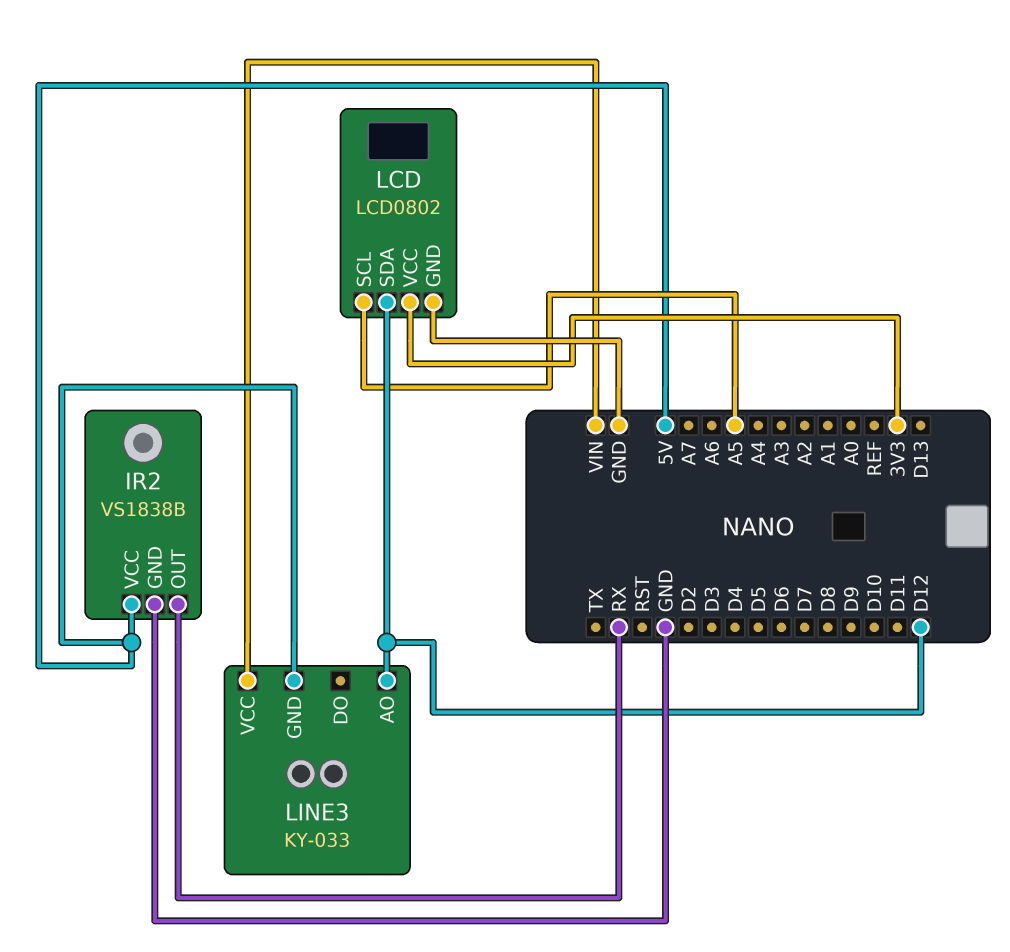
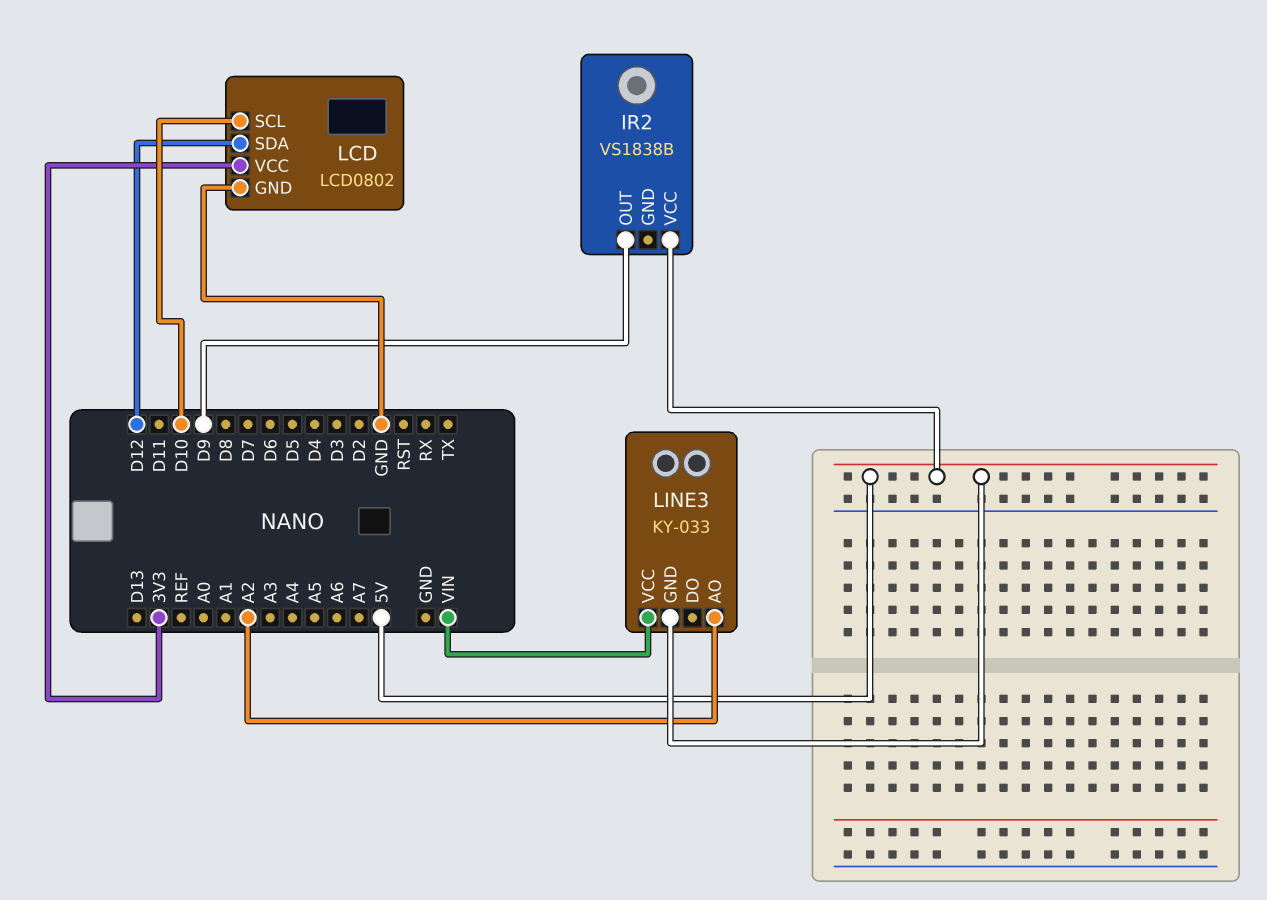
IR2 pin GND: GND -> none
IR2 pin OUT: RX -> D9
LCD pin SCL: A5 -> D10
LINE3 pin AO: D12 -> A2

